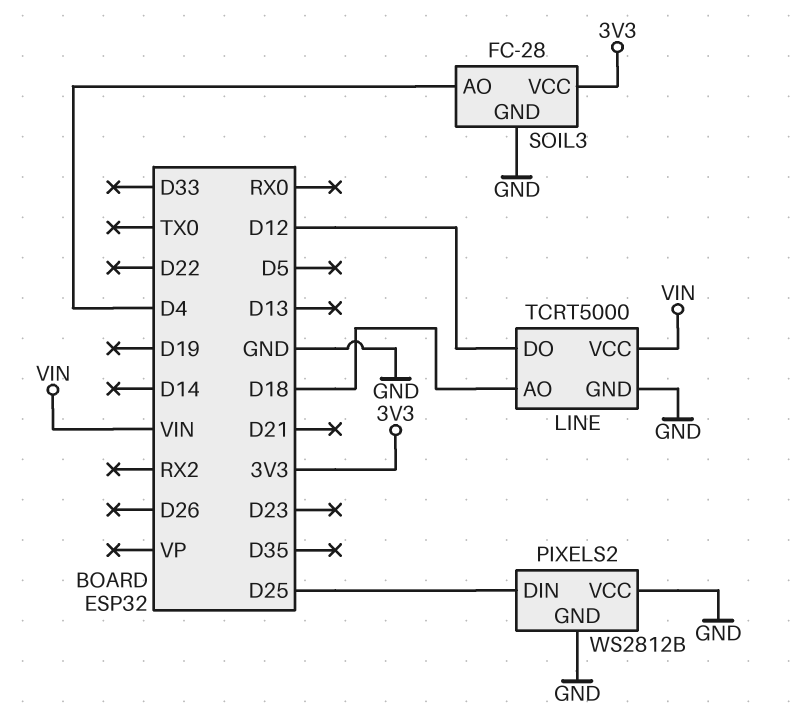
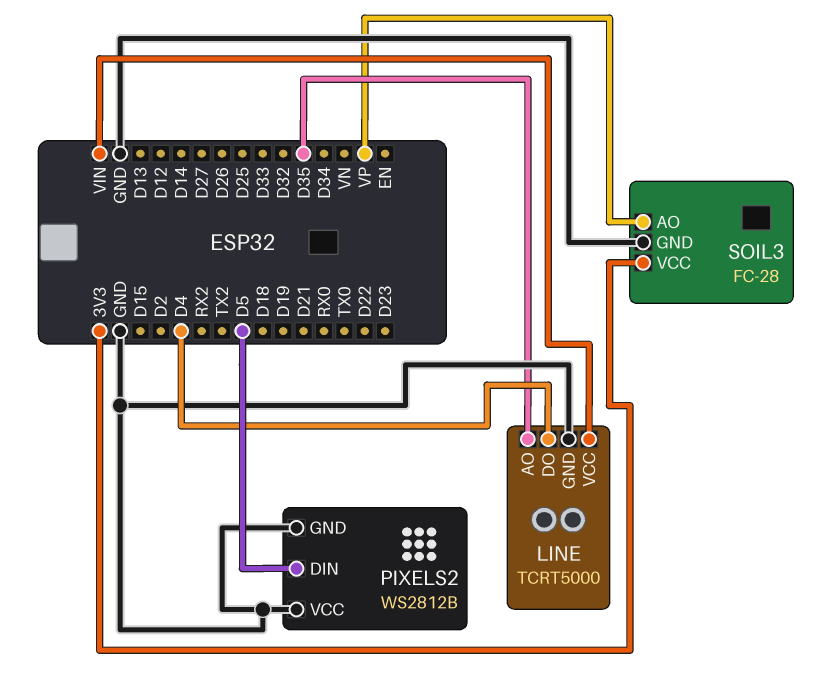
LINE pin AO: D18 -> D35
LINE pin DO: D12 -> D4
PIXELS2 pin DIN: D25 -> D5
SOIL3 pin AO: D4 -> VP

